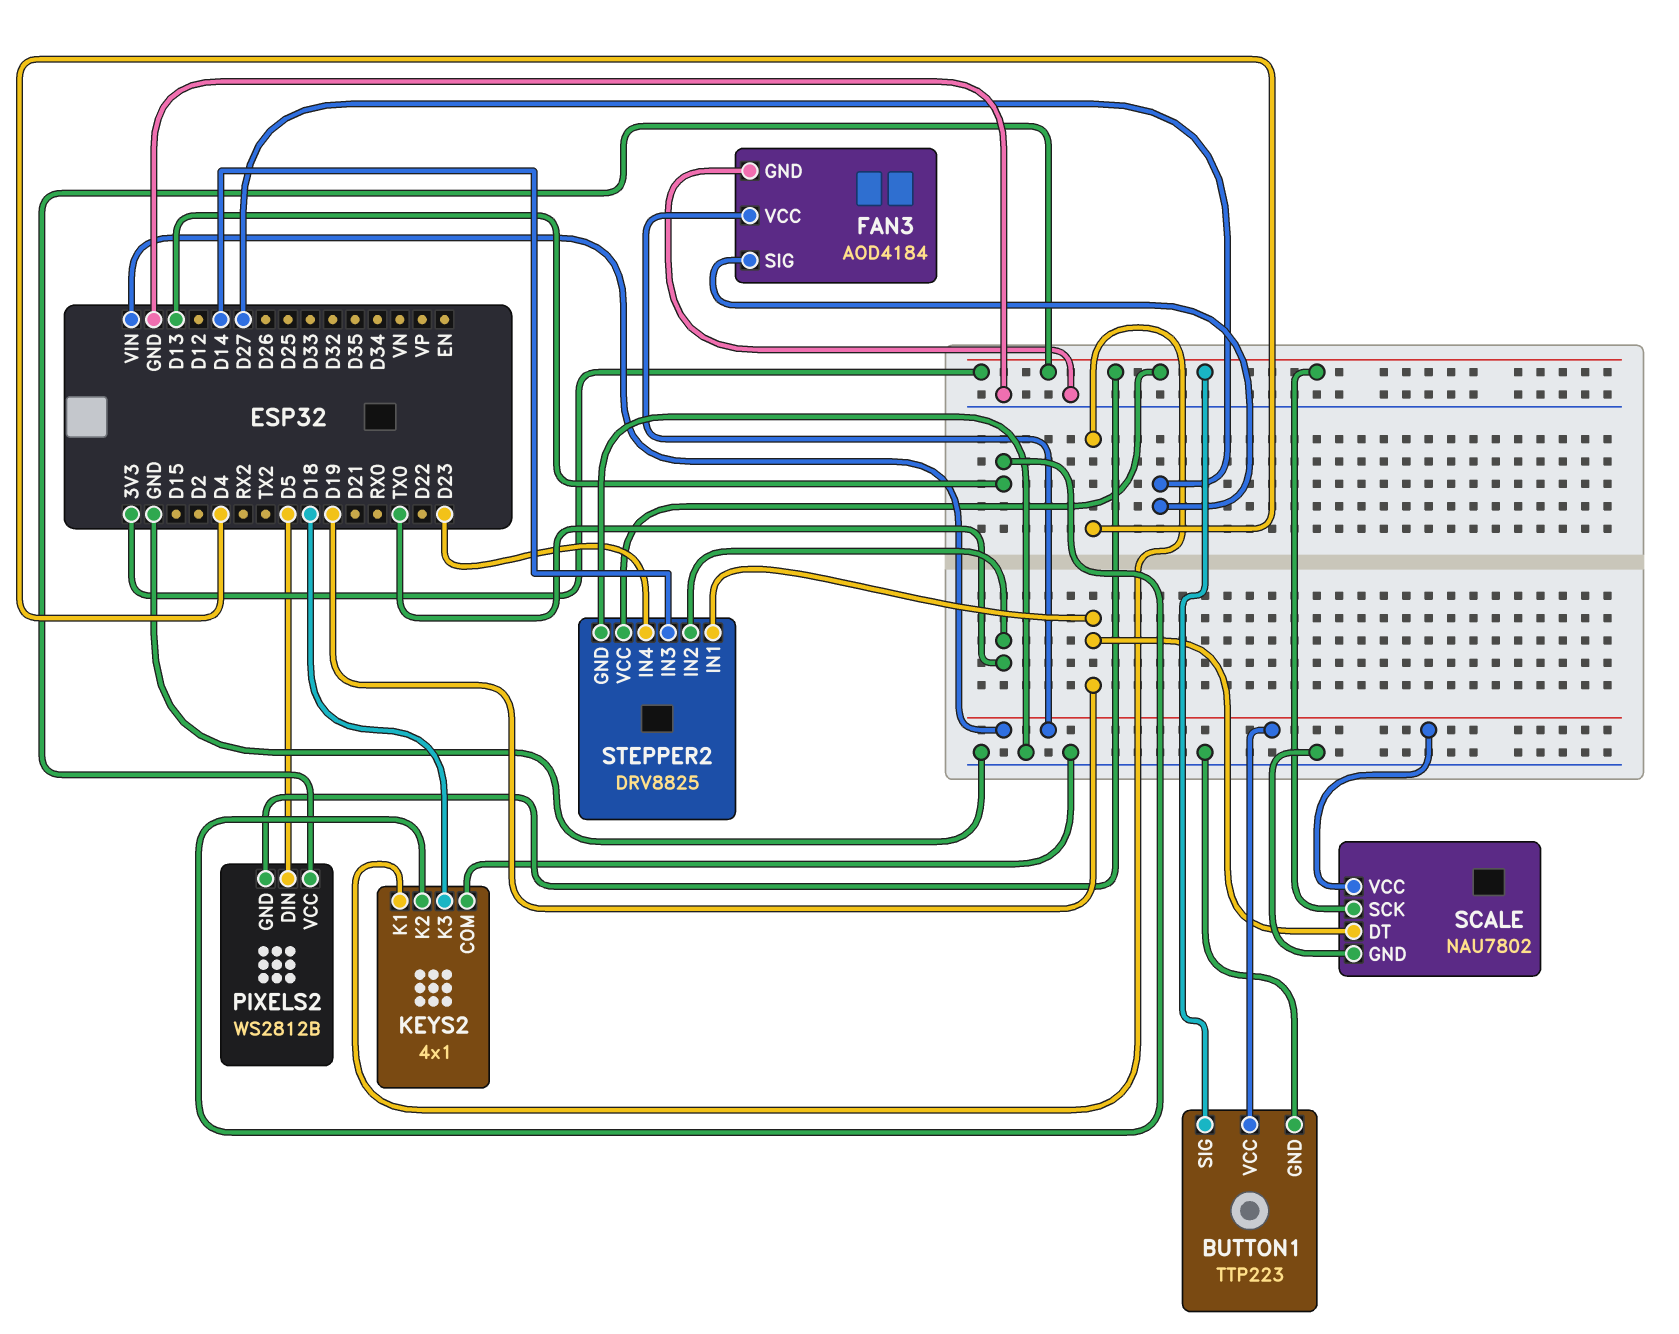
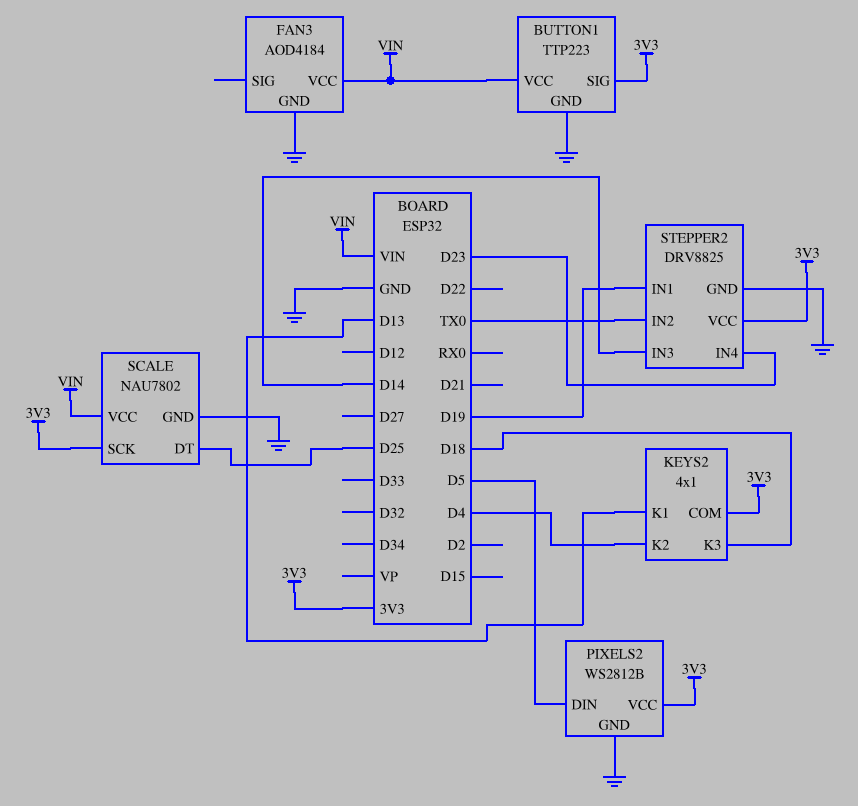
FAN3 pin SIG: D27 -> none
KEYS2 pin COM: GND -> 3V3
KEYS2 pin K1: D4 -> D13
KEYS2 pin K2: D13 -> D4
PIXELS2 pin GND: 3V3 -> GND
SCALE pin DT: D19 -> D25

